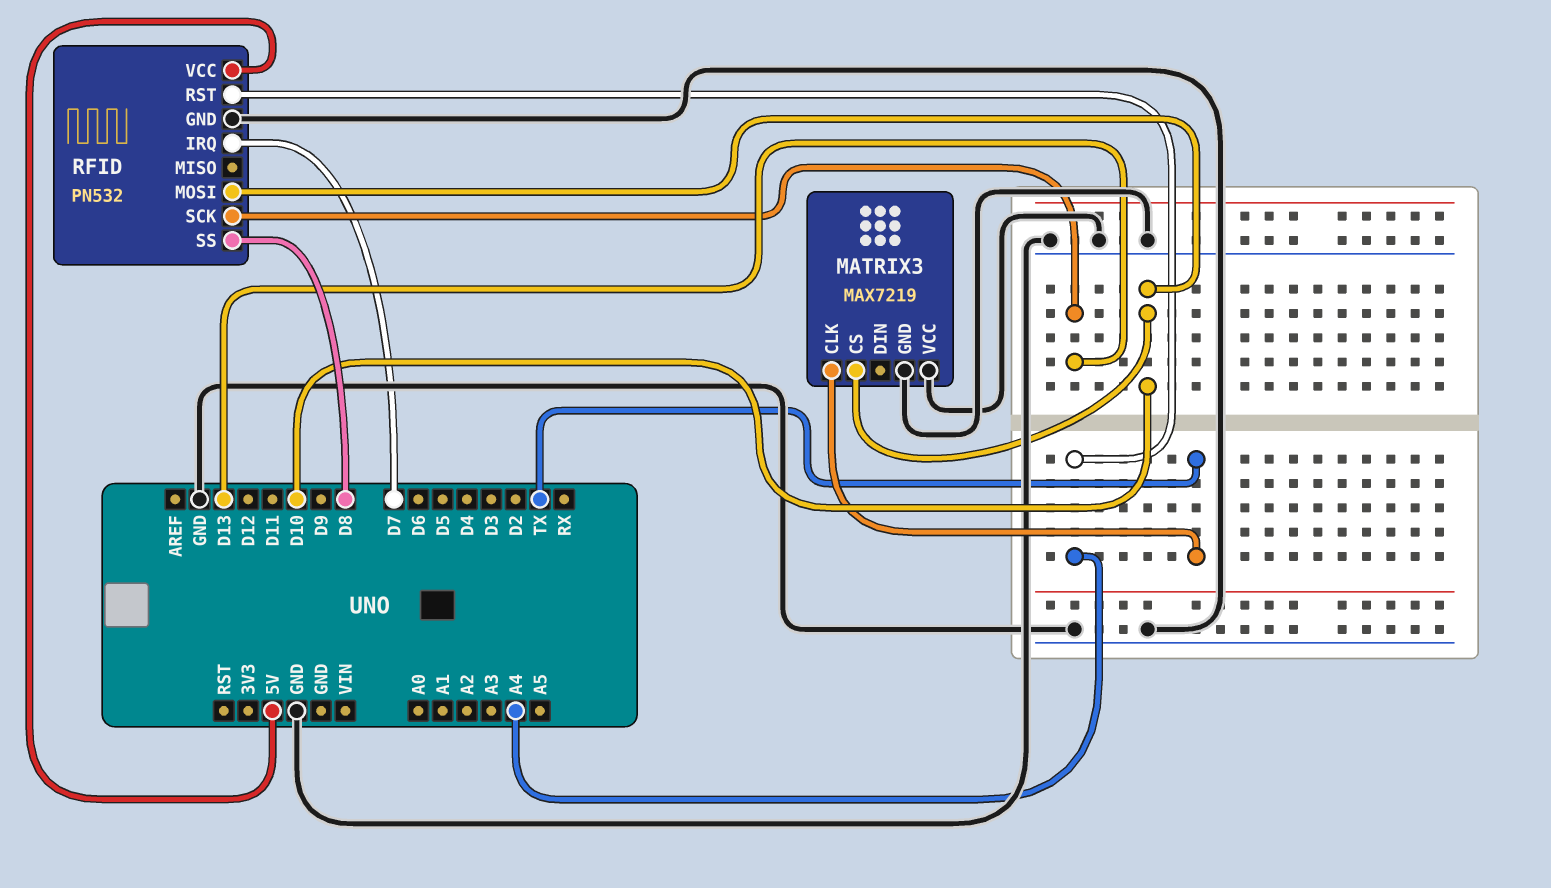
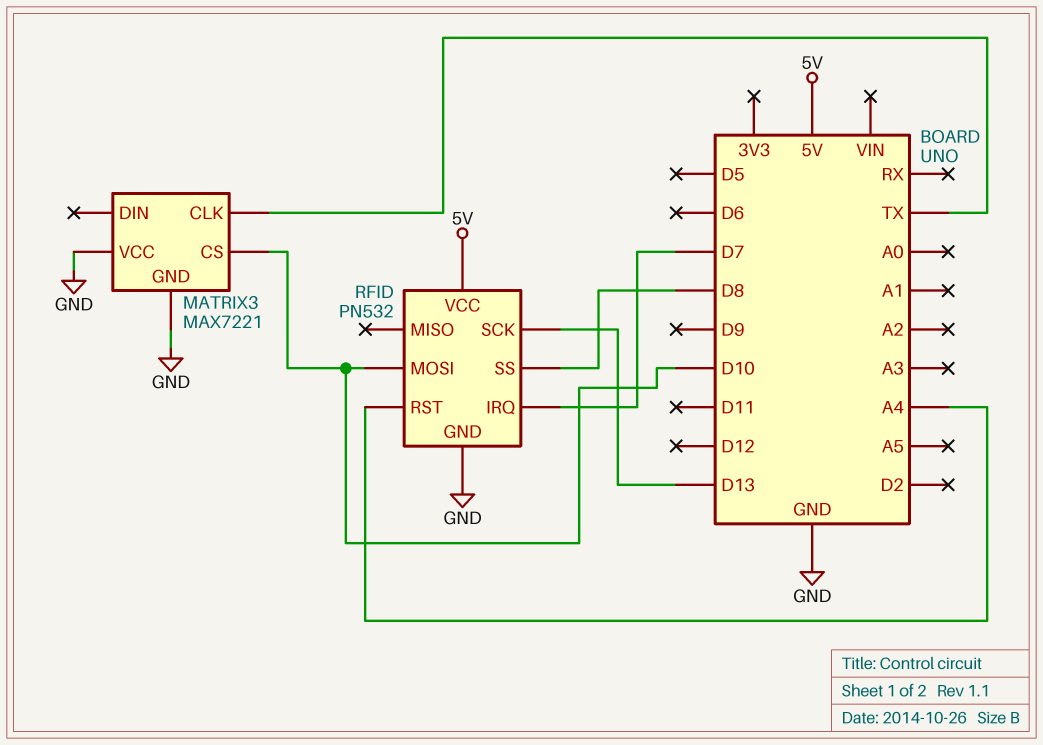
MATRIX3: MAX7219 -> MAX7221

